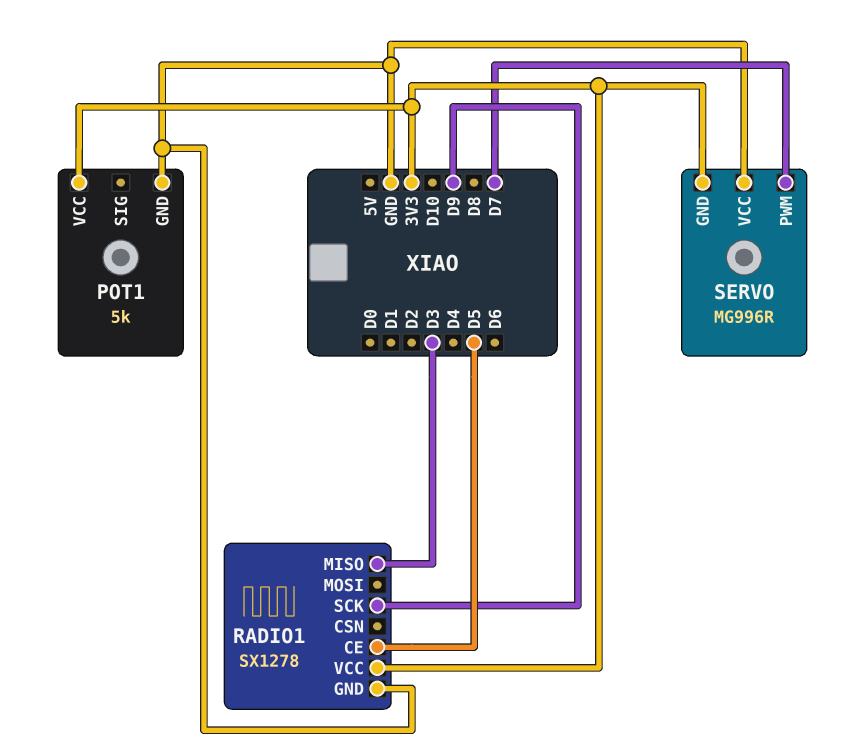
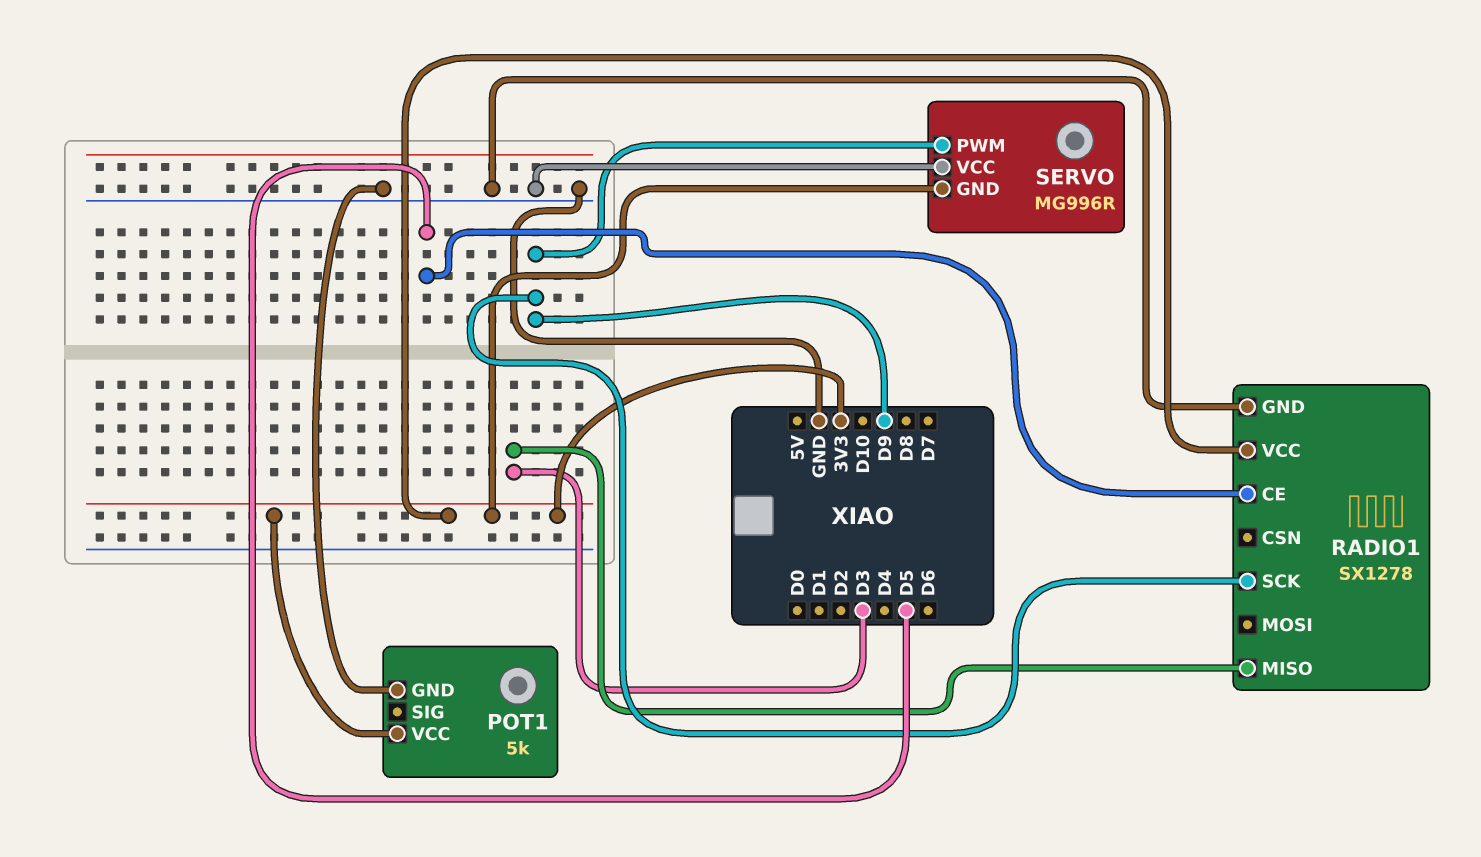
SERVO pin PWM: D7 -> D9

